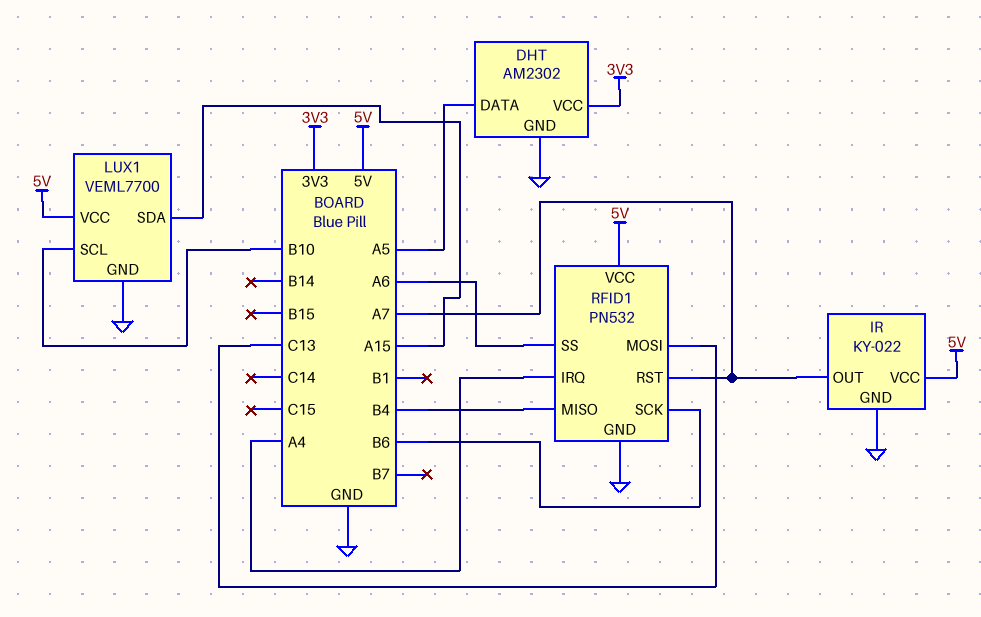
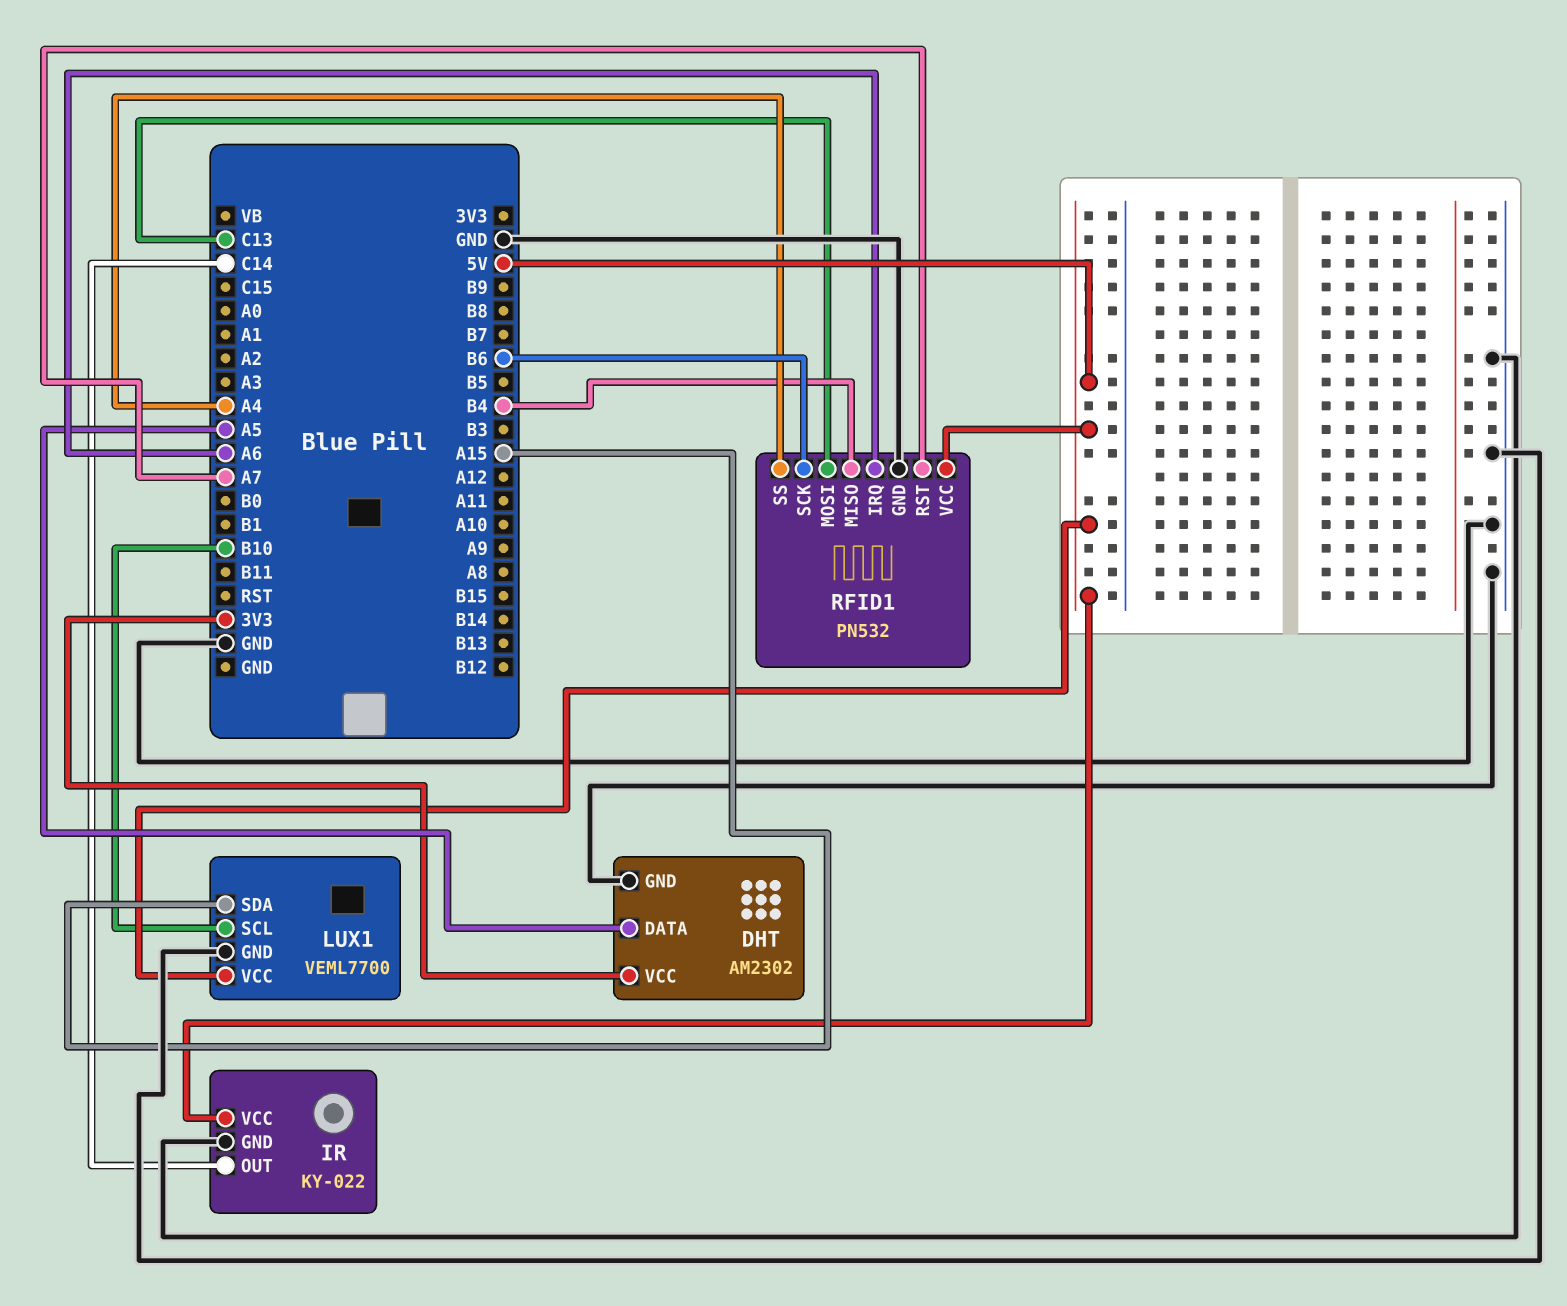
IR pin OUT: A7 -> C14
RFID1 pin IRQ: A4 -> A6
RFID1 pin SS: A6 -> A4

